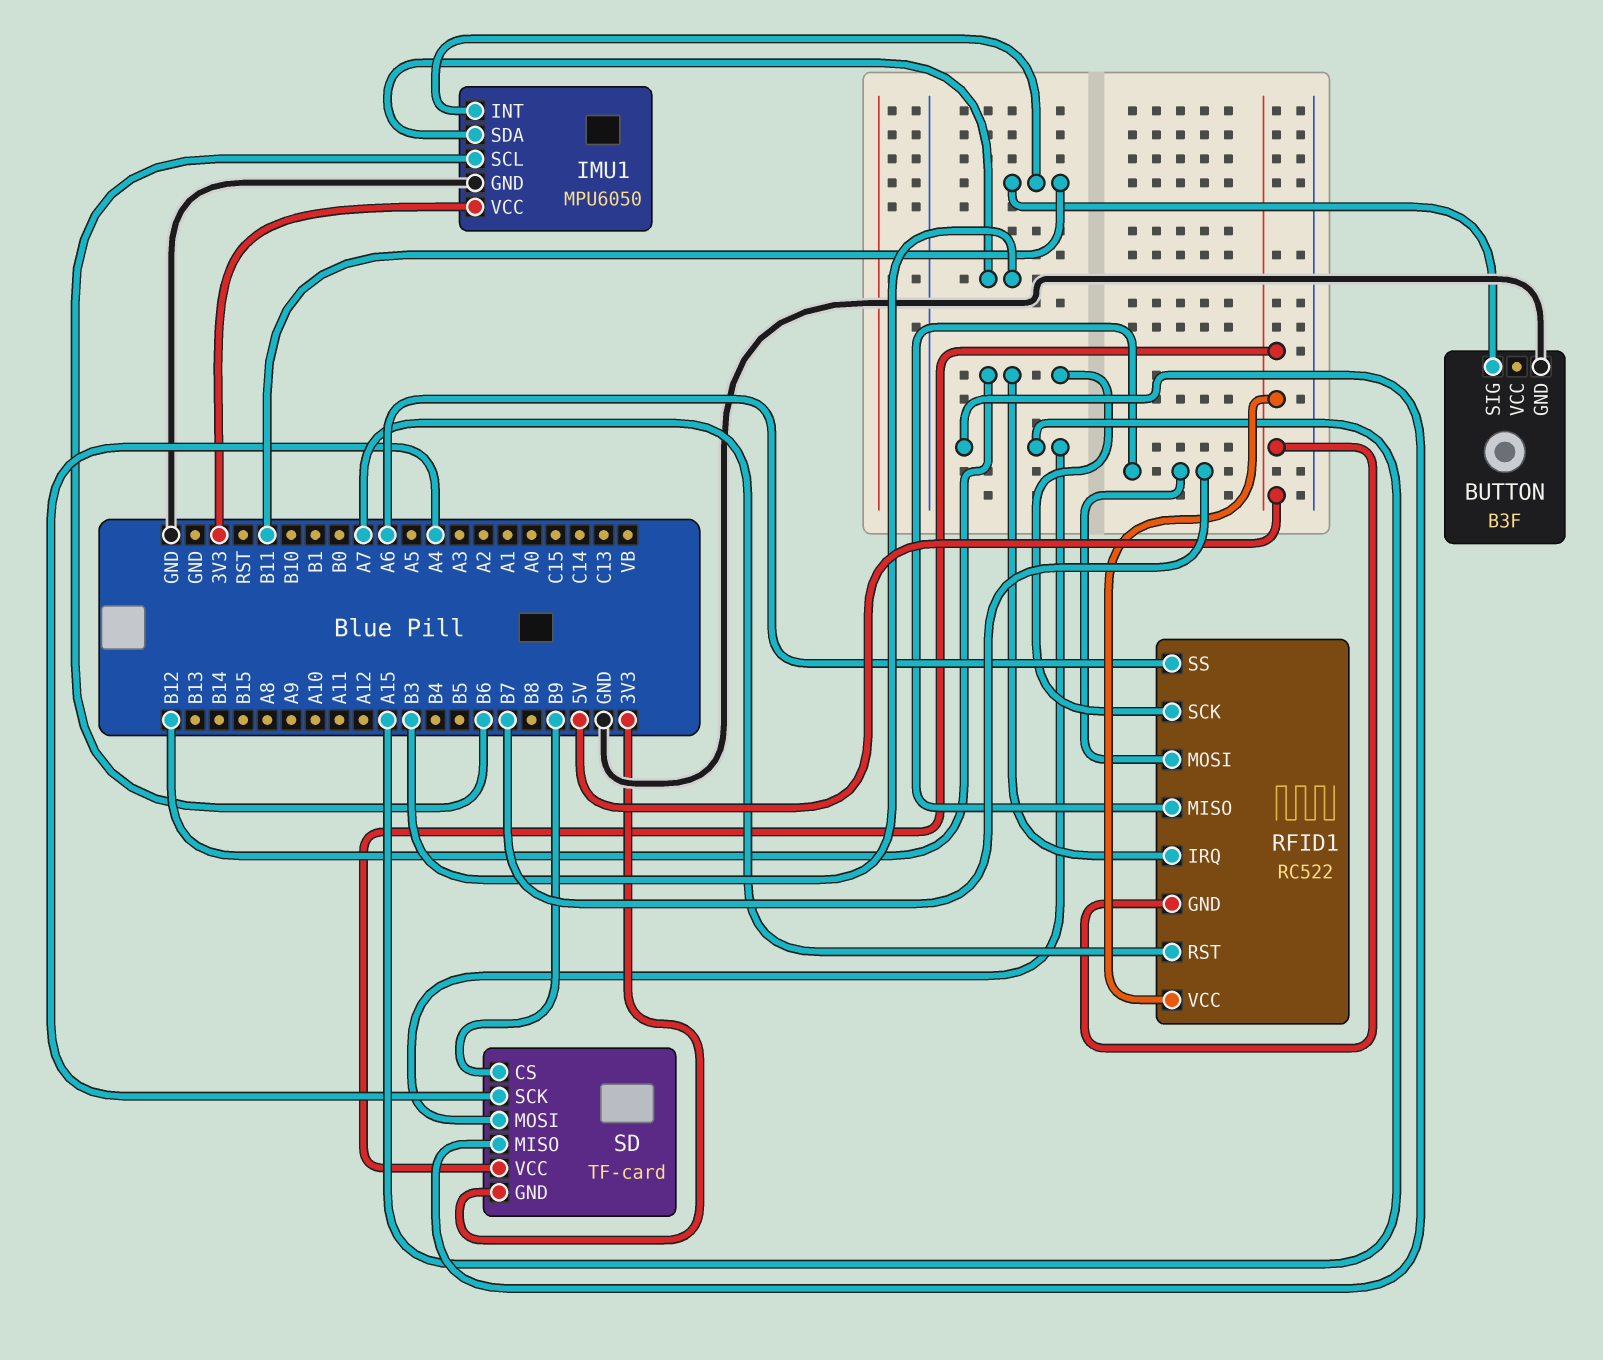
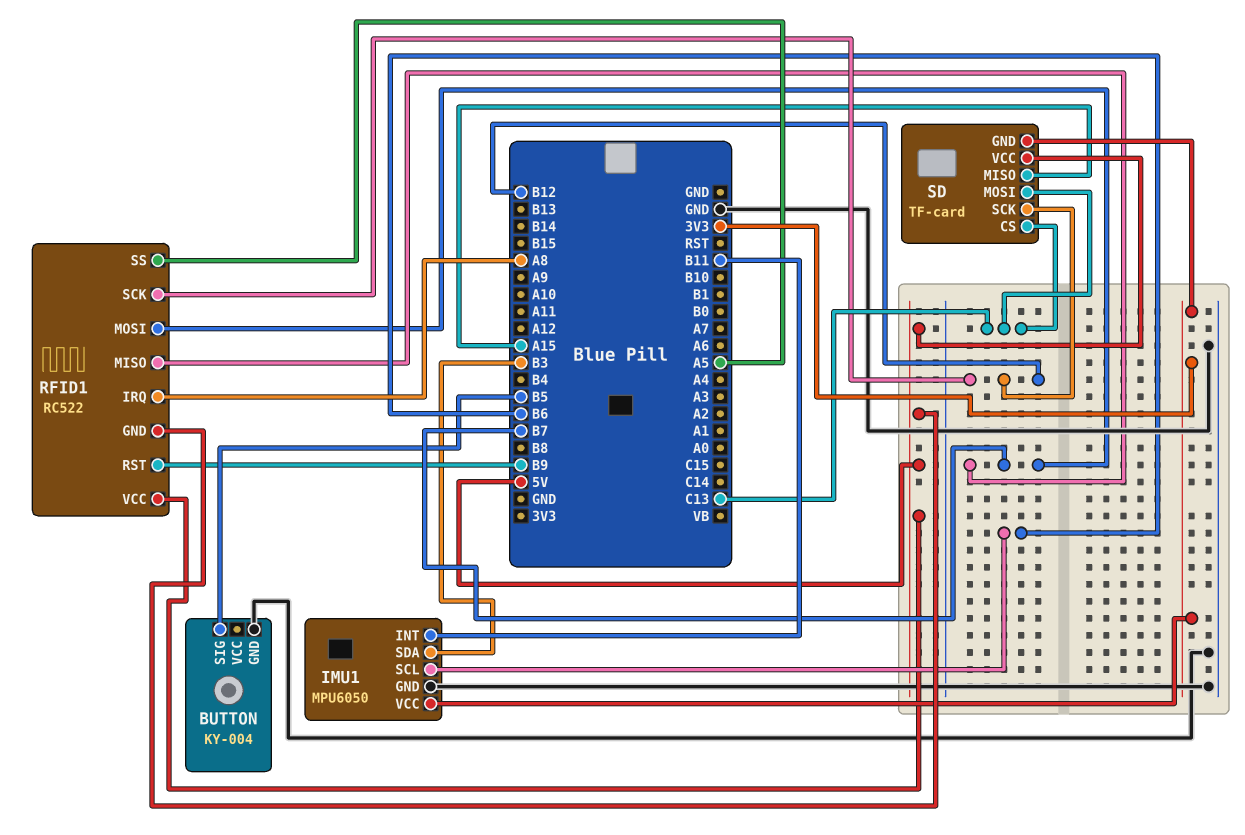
BUTTON: B3F -> KY-004
BUTTON pin SIG: B11 -> B5
RFID1 pin IRQ: B12 -> A8
RFID1 pin RST: A7 -> B9
RFID1 pin SS: A6 -> A5
SD pin CS: B9 -> C13
SD pin MOSI: A15 -> C13
SD pin SCK: A4 -> B12

